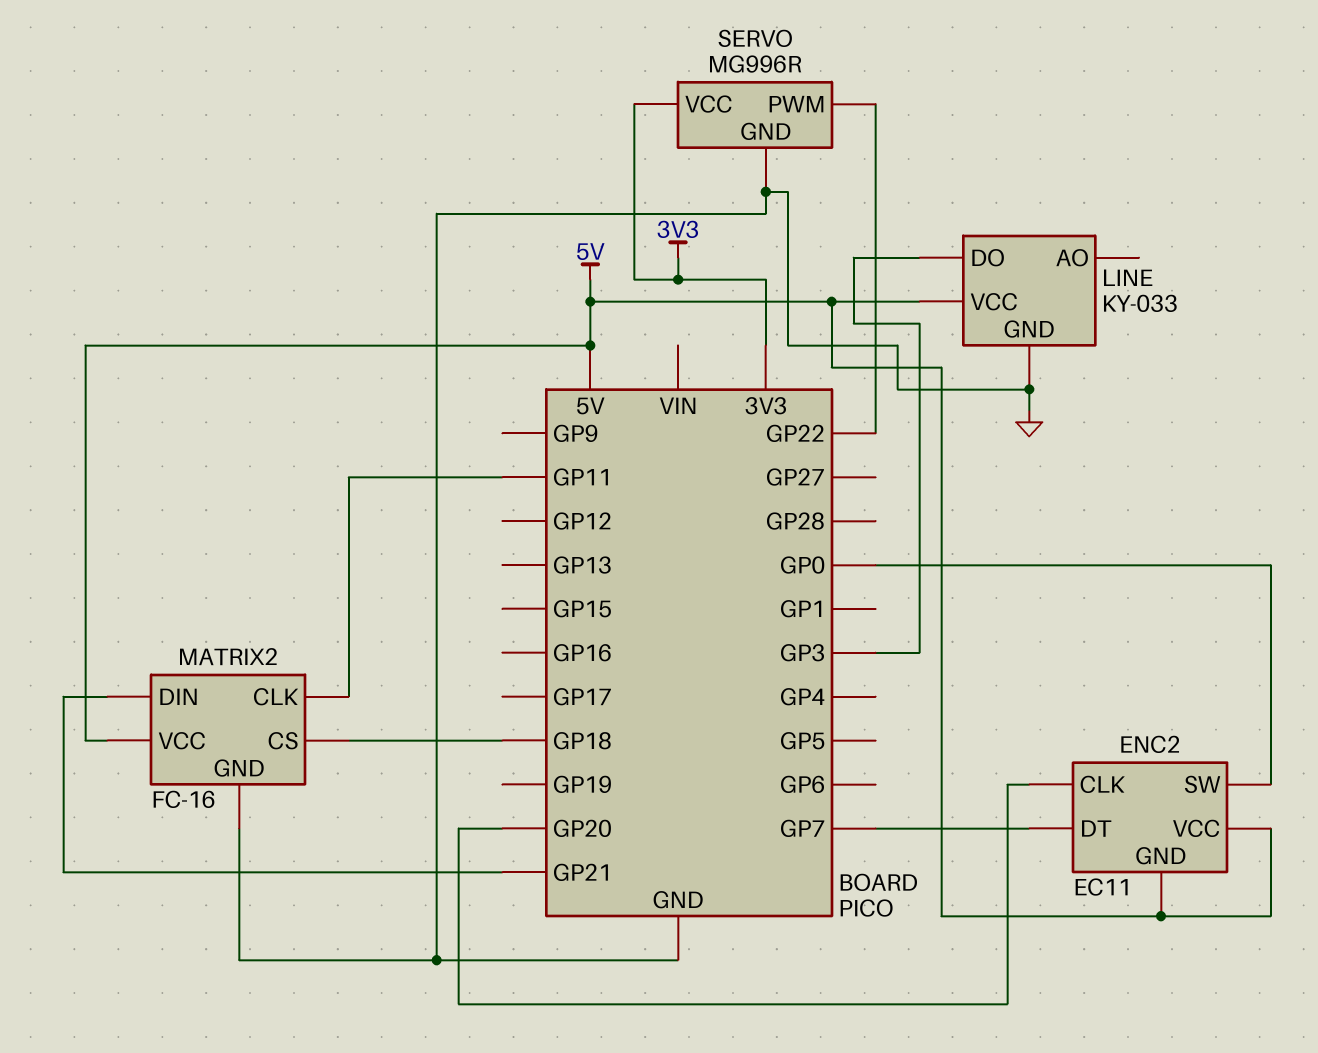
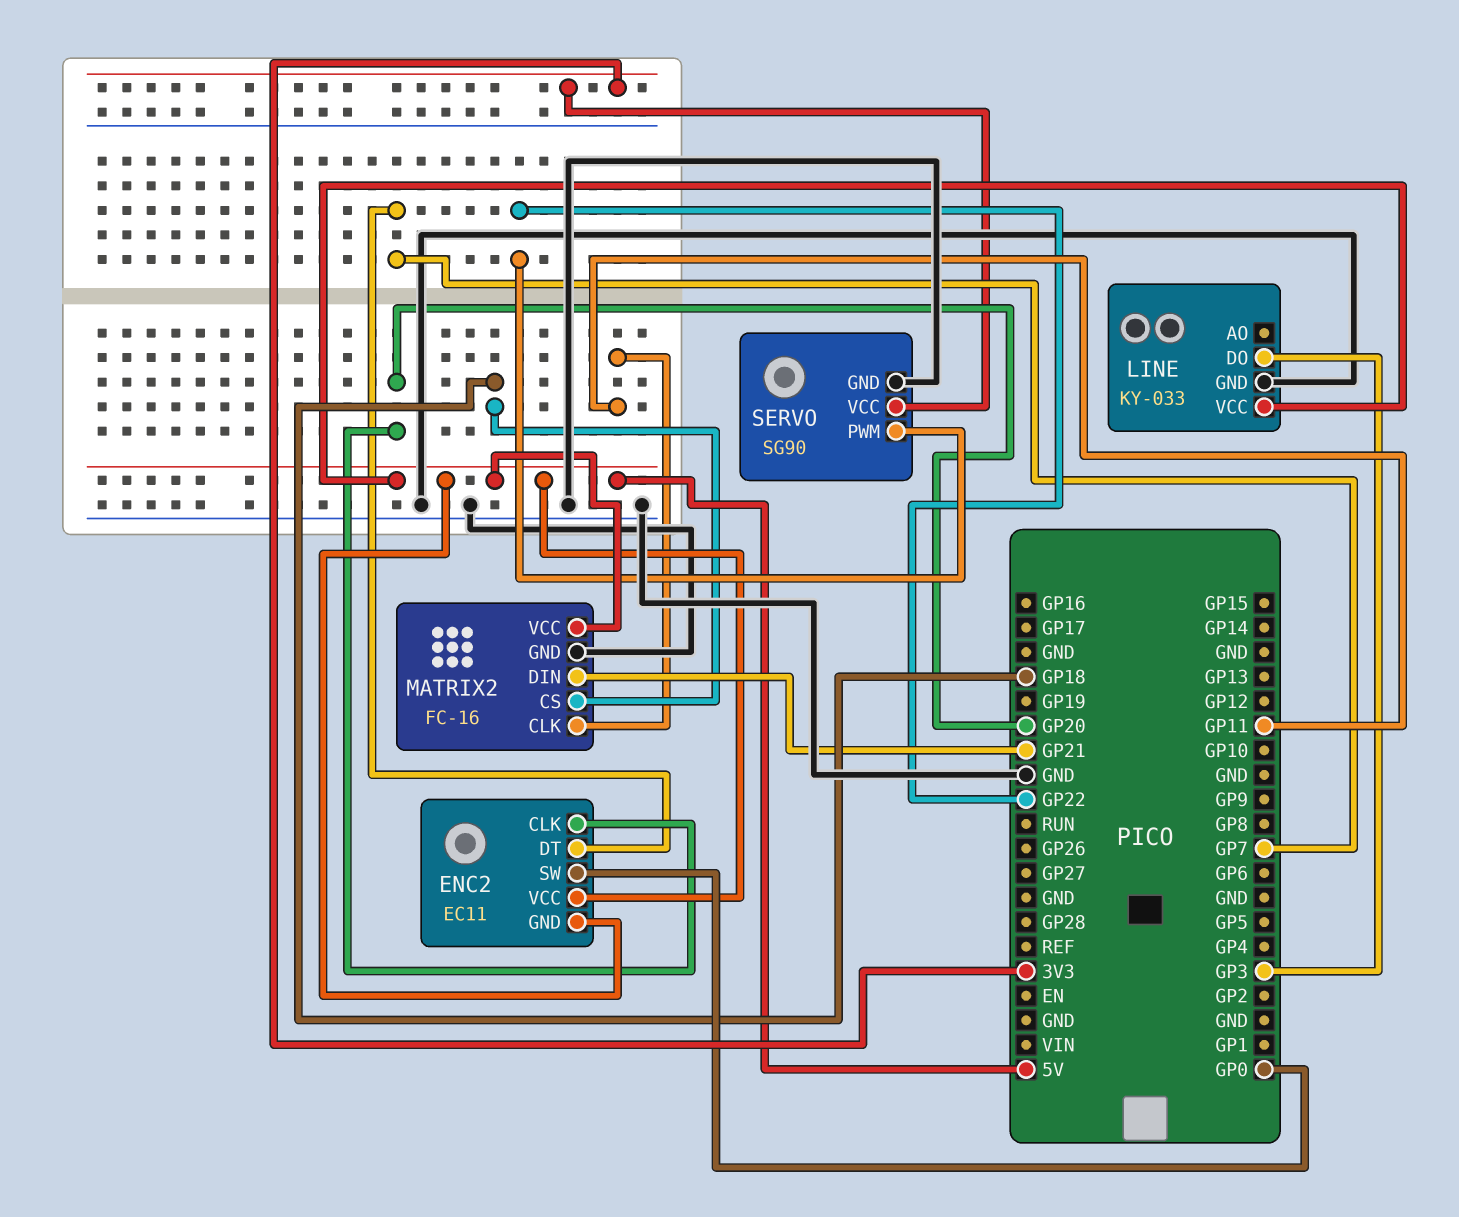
SERVO: MG996R -> SG90

